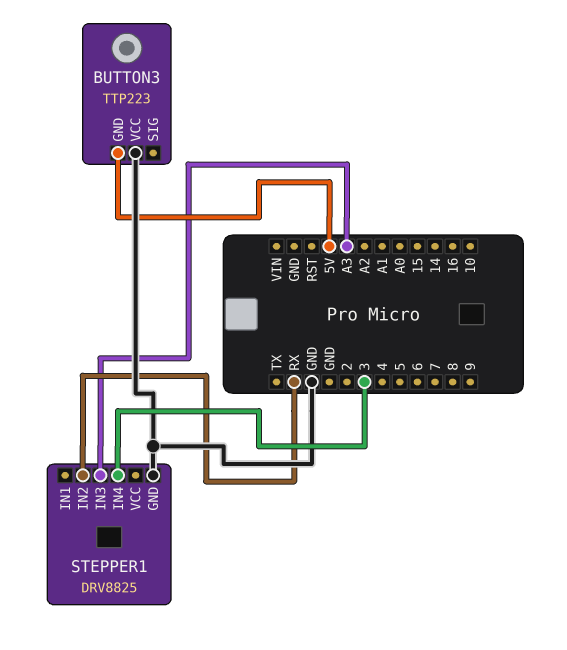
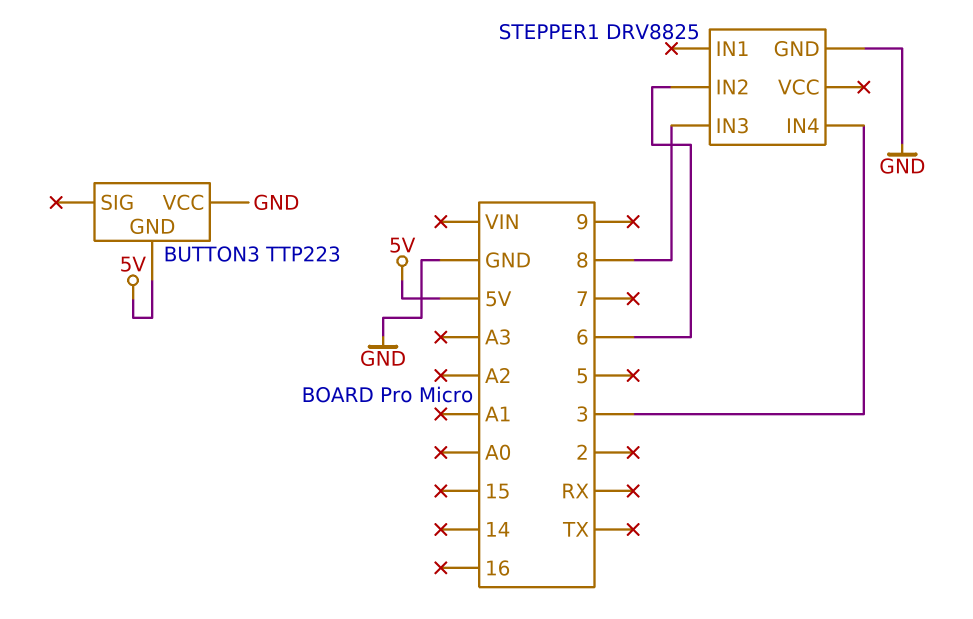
STEPPER1 pin IN2: RX -> 6
STEPPER1 pin IN3: A3 -> 8

